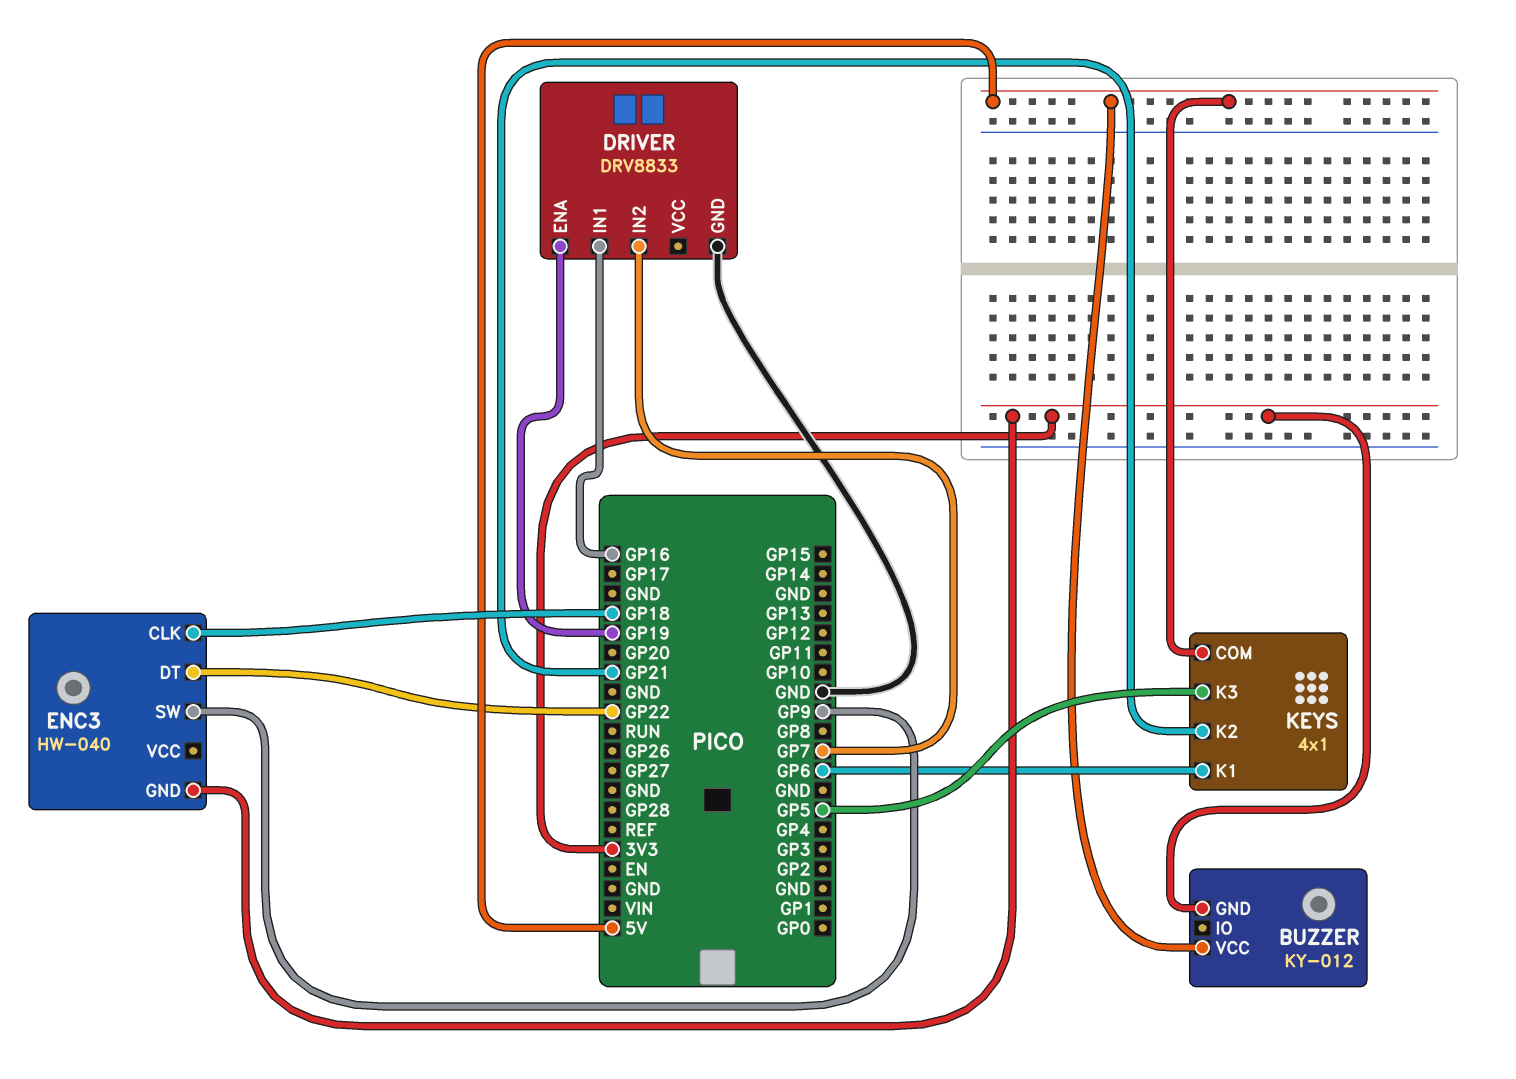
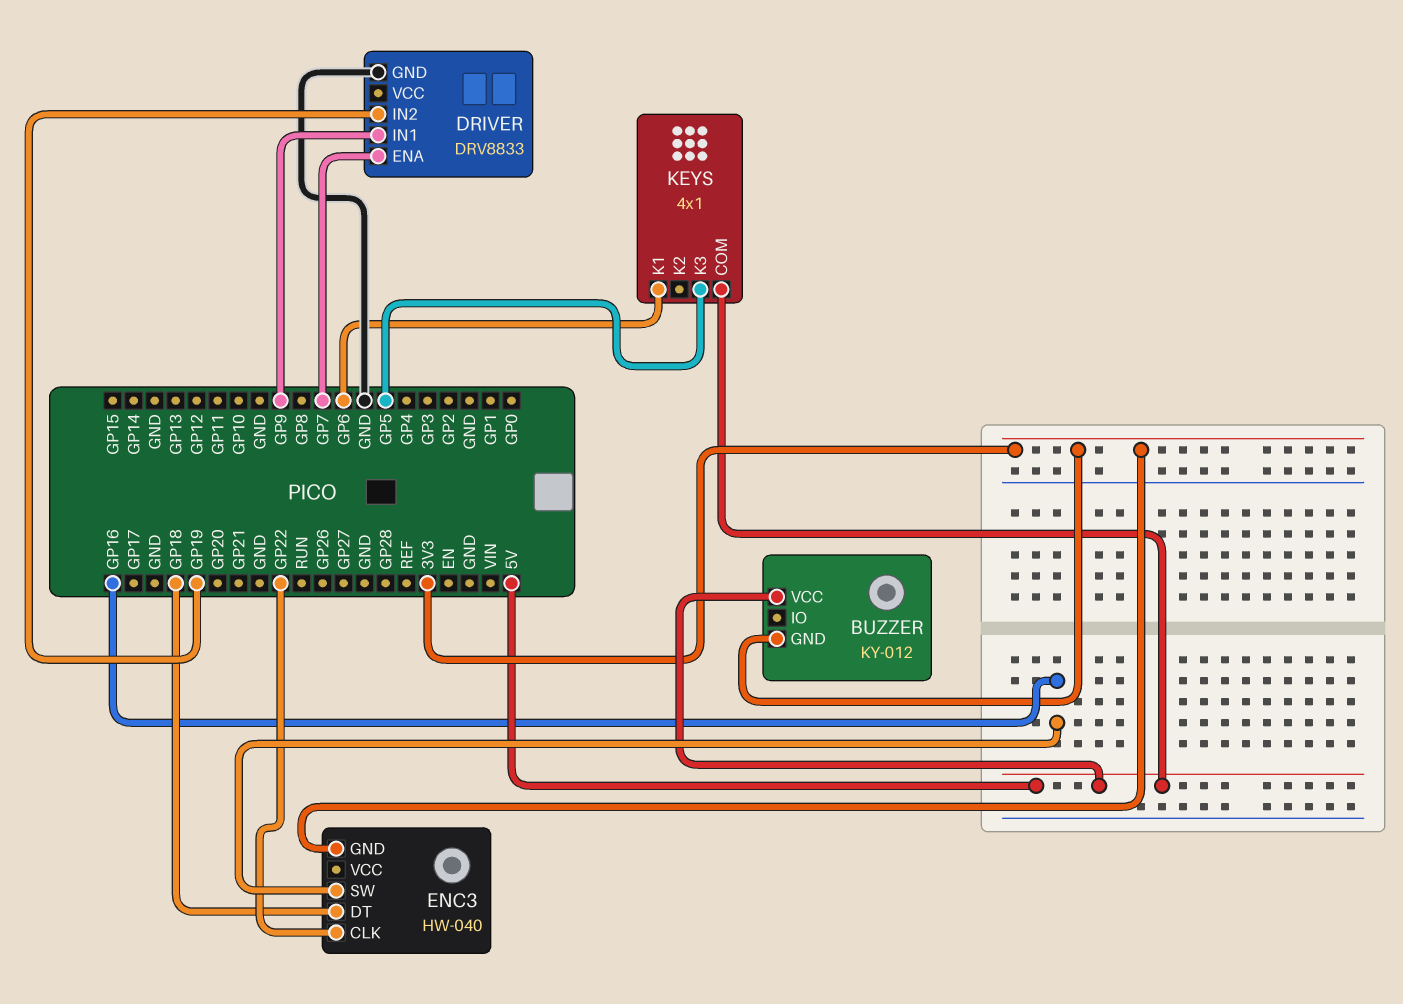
DRIVER pin ENA: GP19 -> GP7
DRIVER pin IN1: GP16 -> GP9
DRIVER pin IN2: GP7 -> GP19
ENC3 pin CLK: GP18 -> GP22
ENC3 pin DT: GP22 -> GP18
ENC3 pin SW: GP9 -> GP16
KEYS pin K2: GP21 -> none

